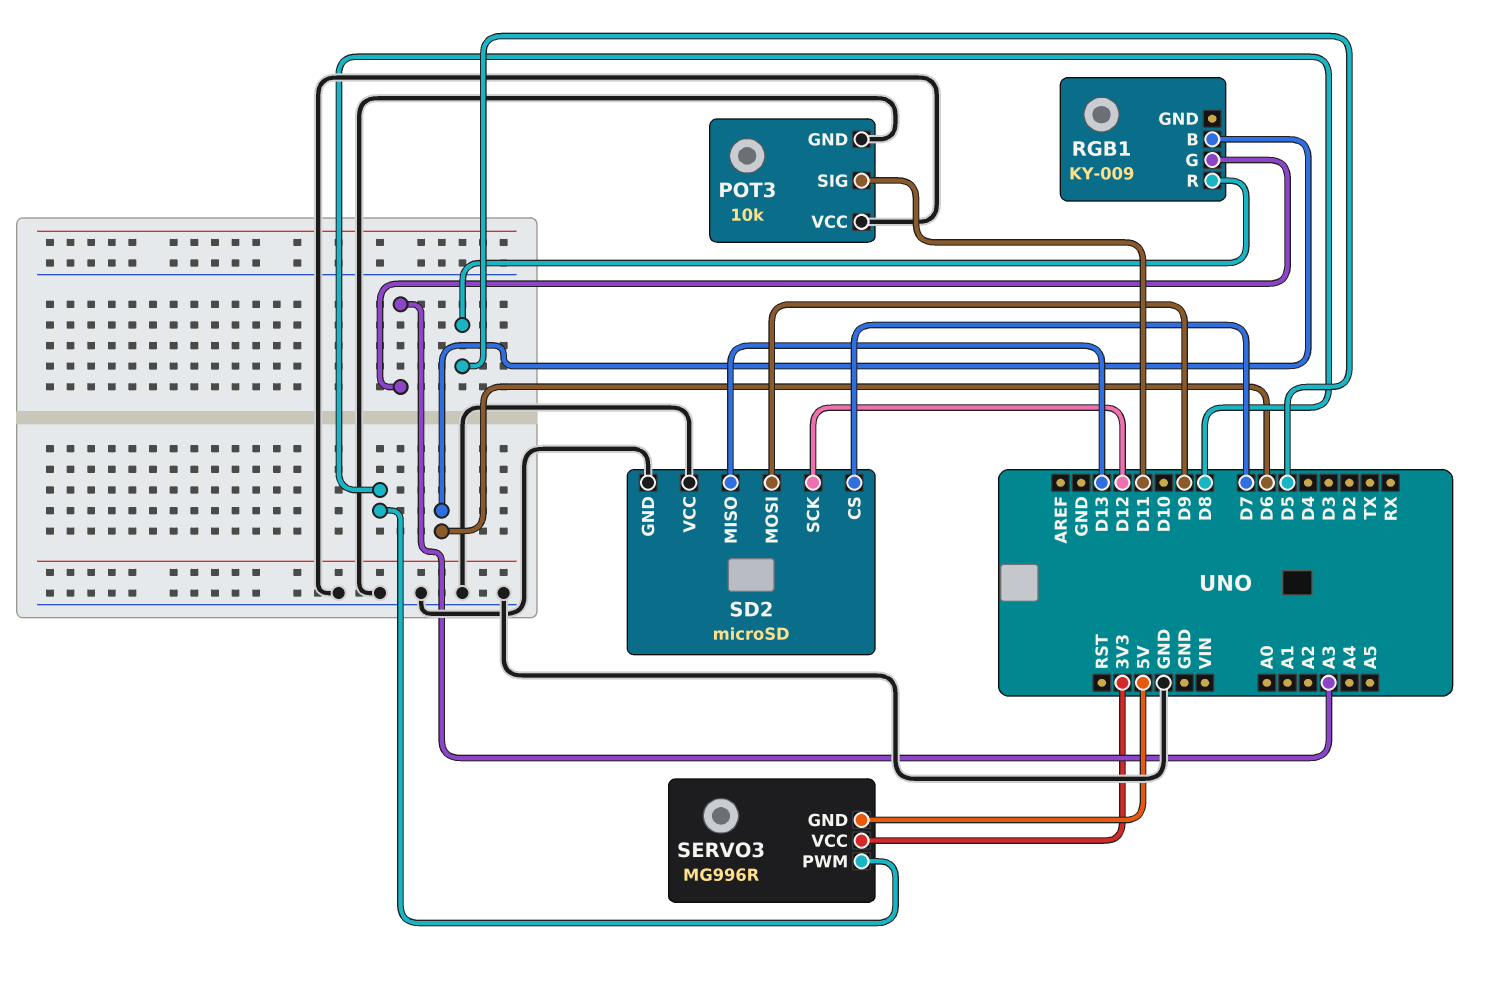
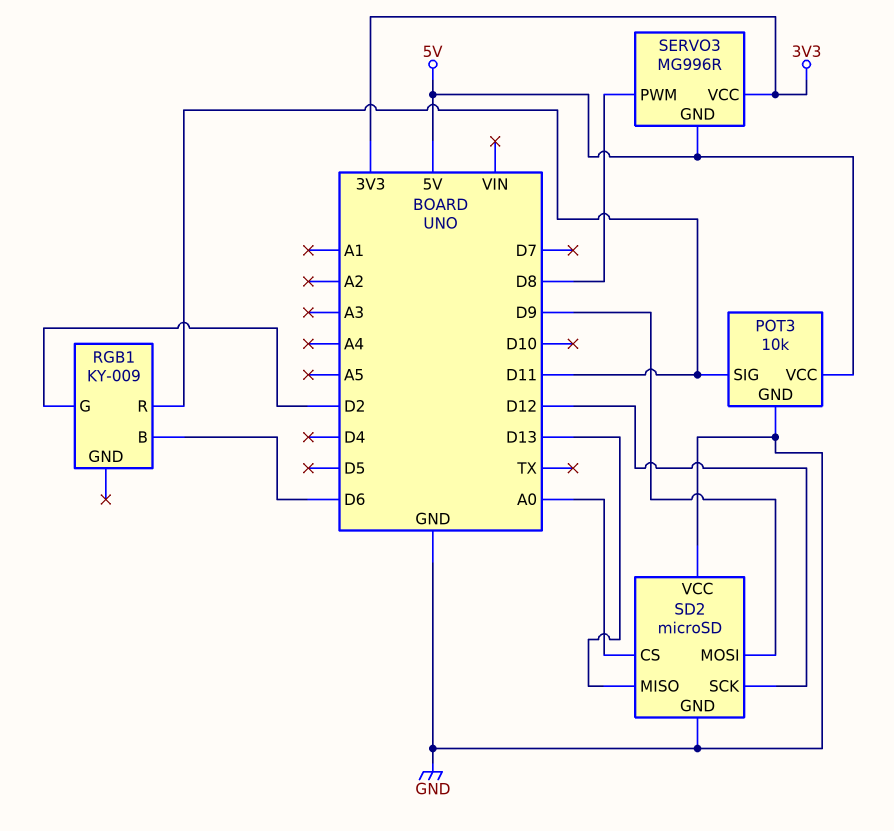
POT3 pin VCC: GND -> 5V
RGB1 pin G: A3 -> D2
RGB1 pin R: D5 -> D11
SD2 pin CS: D7 -> A0

